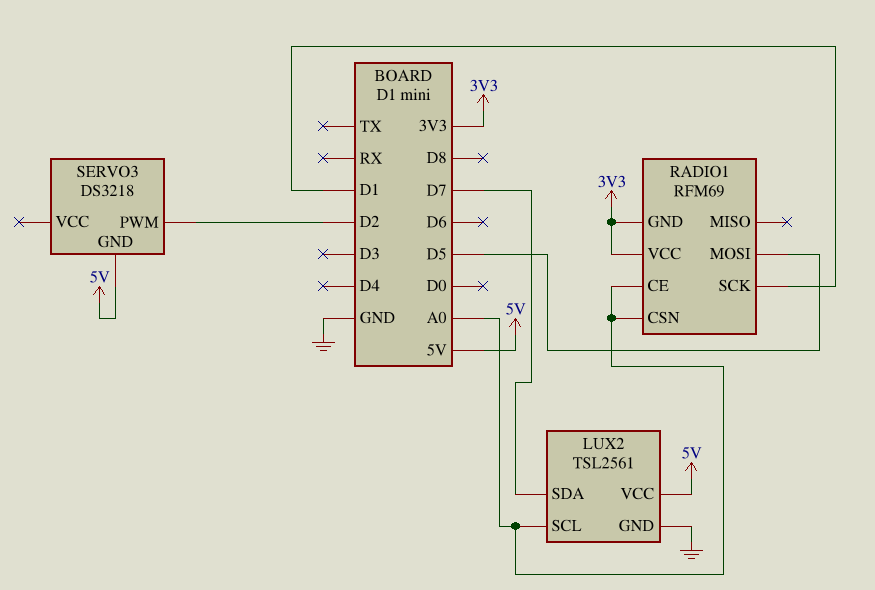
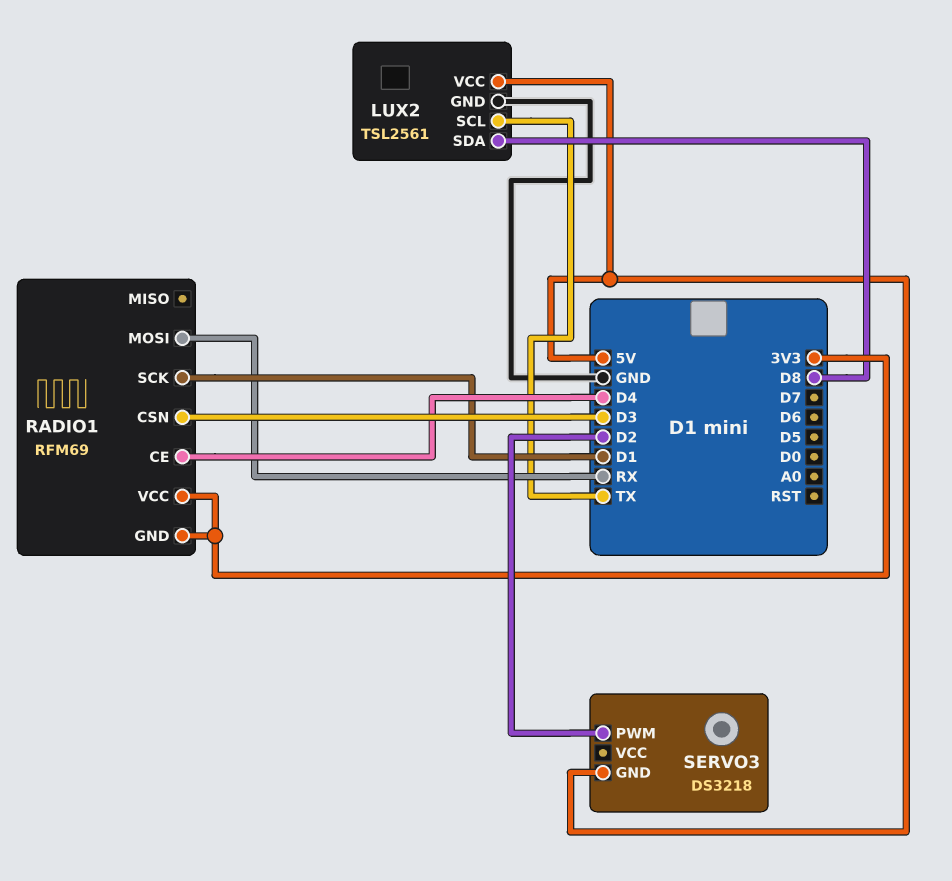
LUX2 pin SCL: A0 -> TX
LUX2 pin SDA: D7 -> D8
RADIO1 pin CE: A0 -> D4
RADIO1 pin CSN: A0 -> D3
RADIO1 pin MOSI: D5 -> RX

